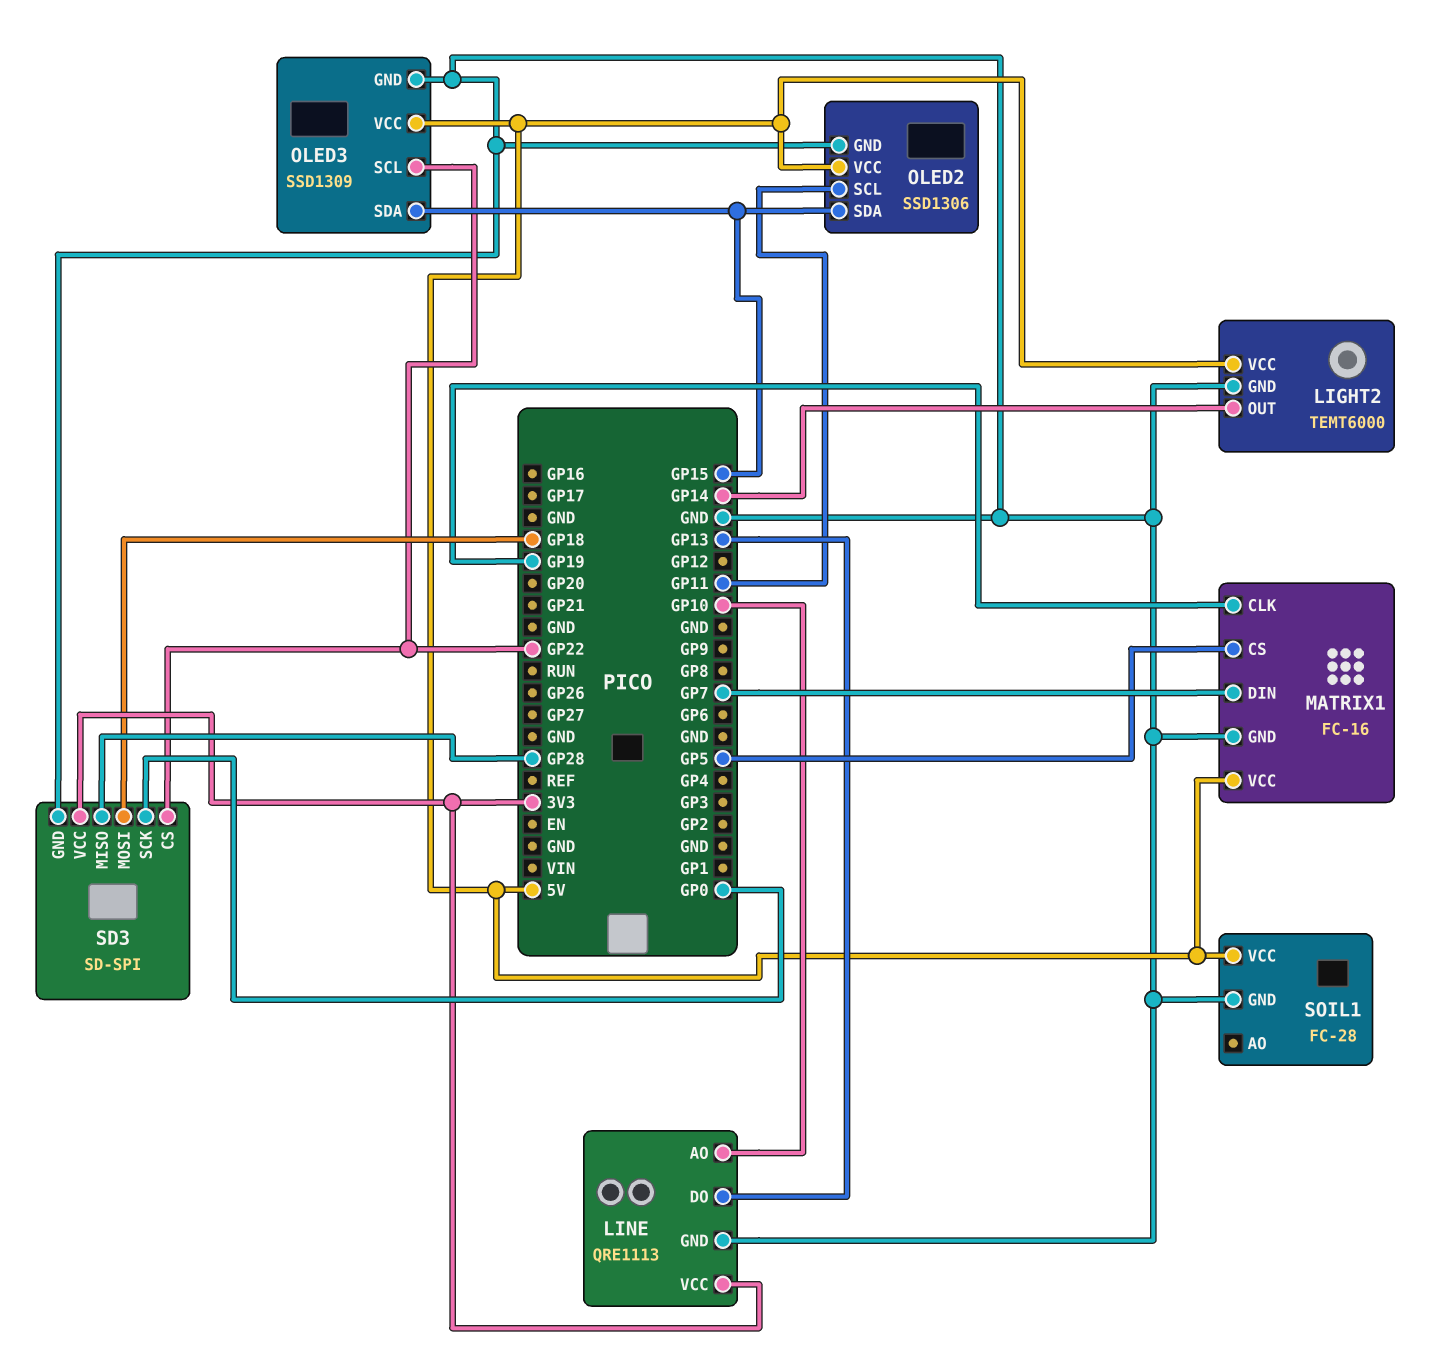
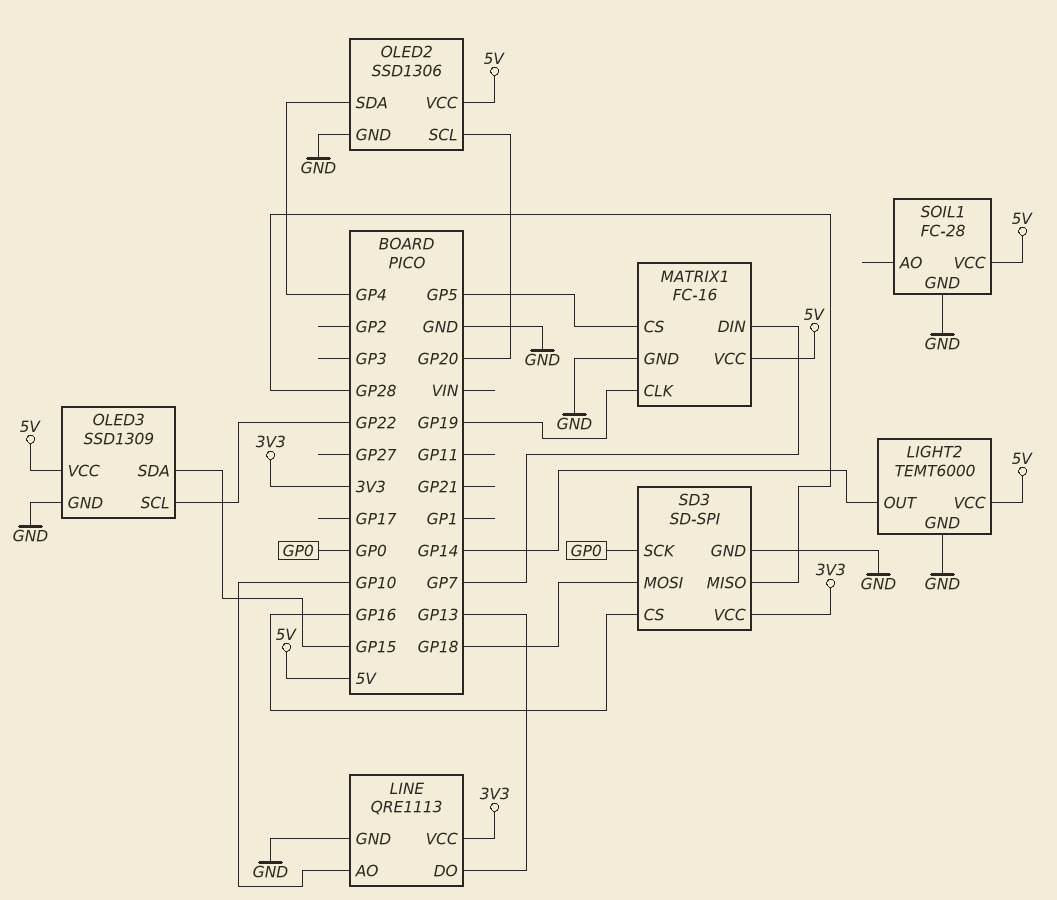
OLED2 pin SCL: GP11 -> GP20
OLED2 pin SDA: GP15 -> GP4
SD3 pin CS: GP22 -> GP16

